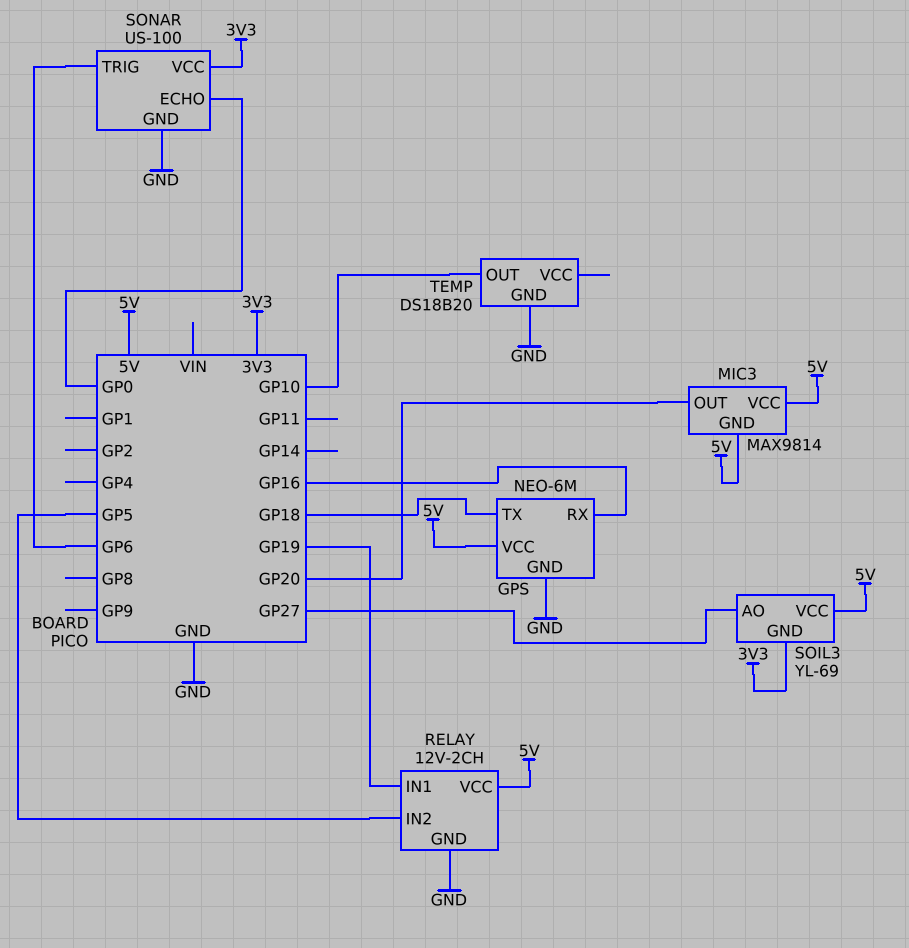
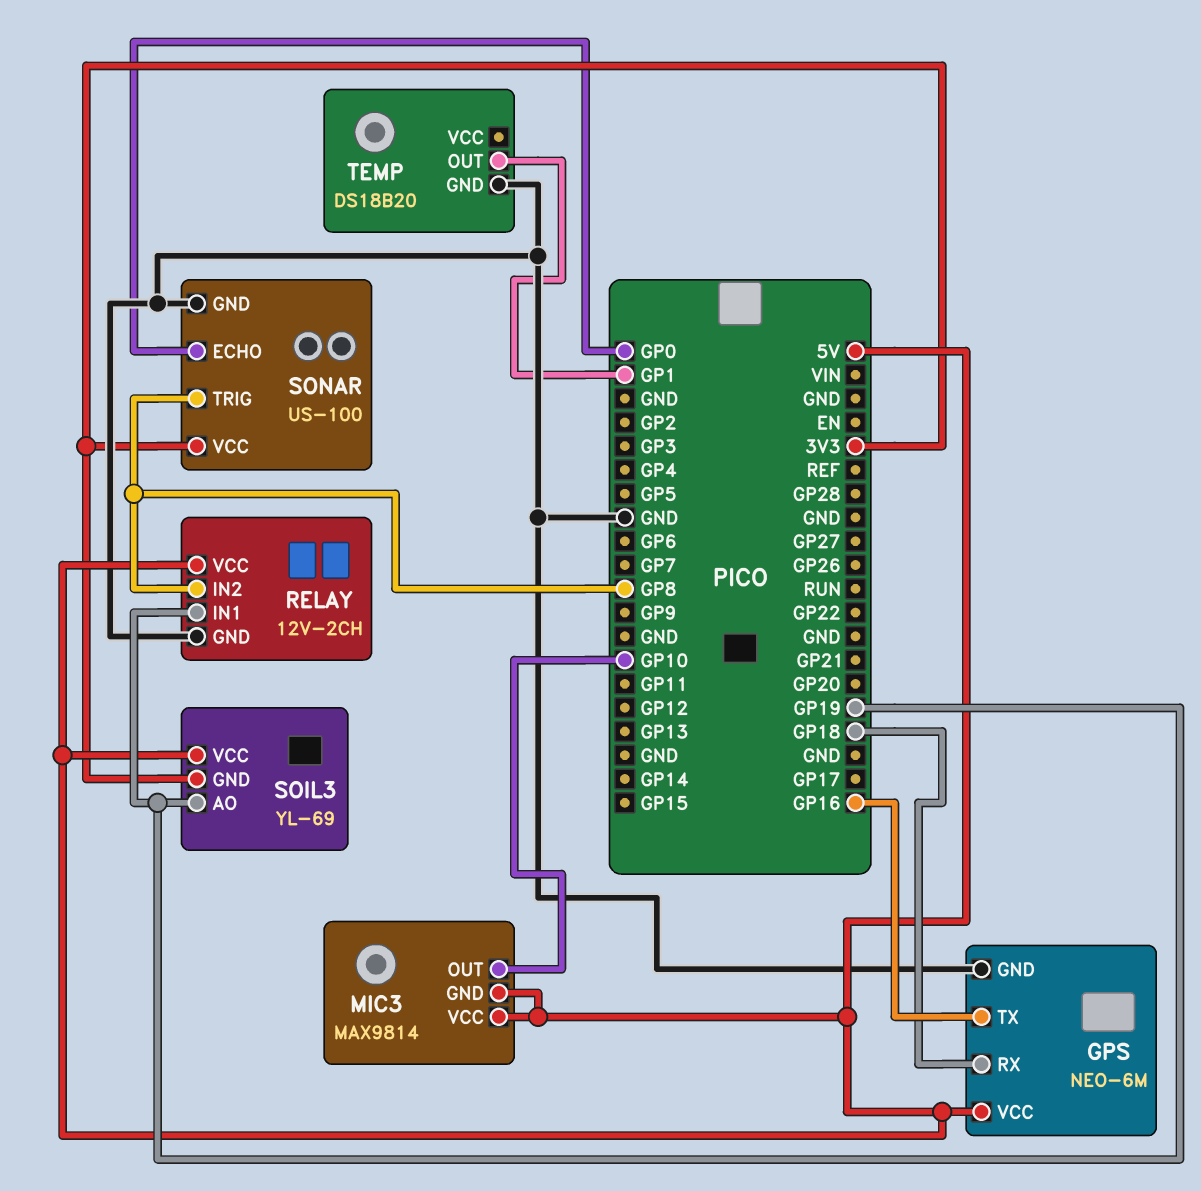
GPS pin RX: GP16 -> GP18
GPS pin TX: GP18 -> GP16
MIC3 pin OUT: GP20 -> GP10
RELAY pin IN2: GP5 -> GP8
SOIL3 pin AO: GP27 -> GP19
SONAR pin TRIG: GP6 -> GP8
TEMP pin OUT: GP10 -> GP1

